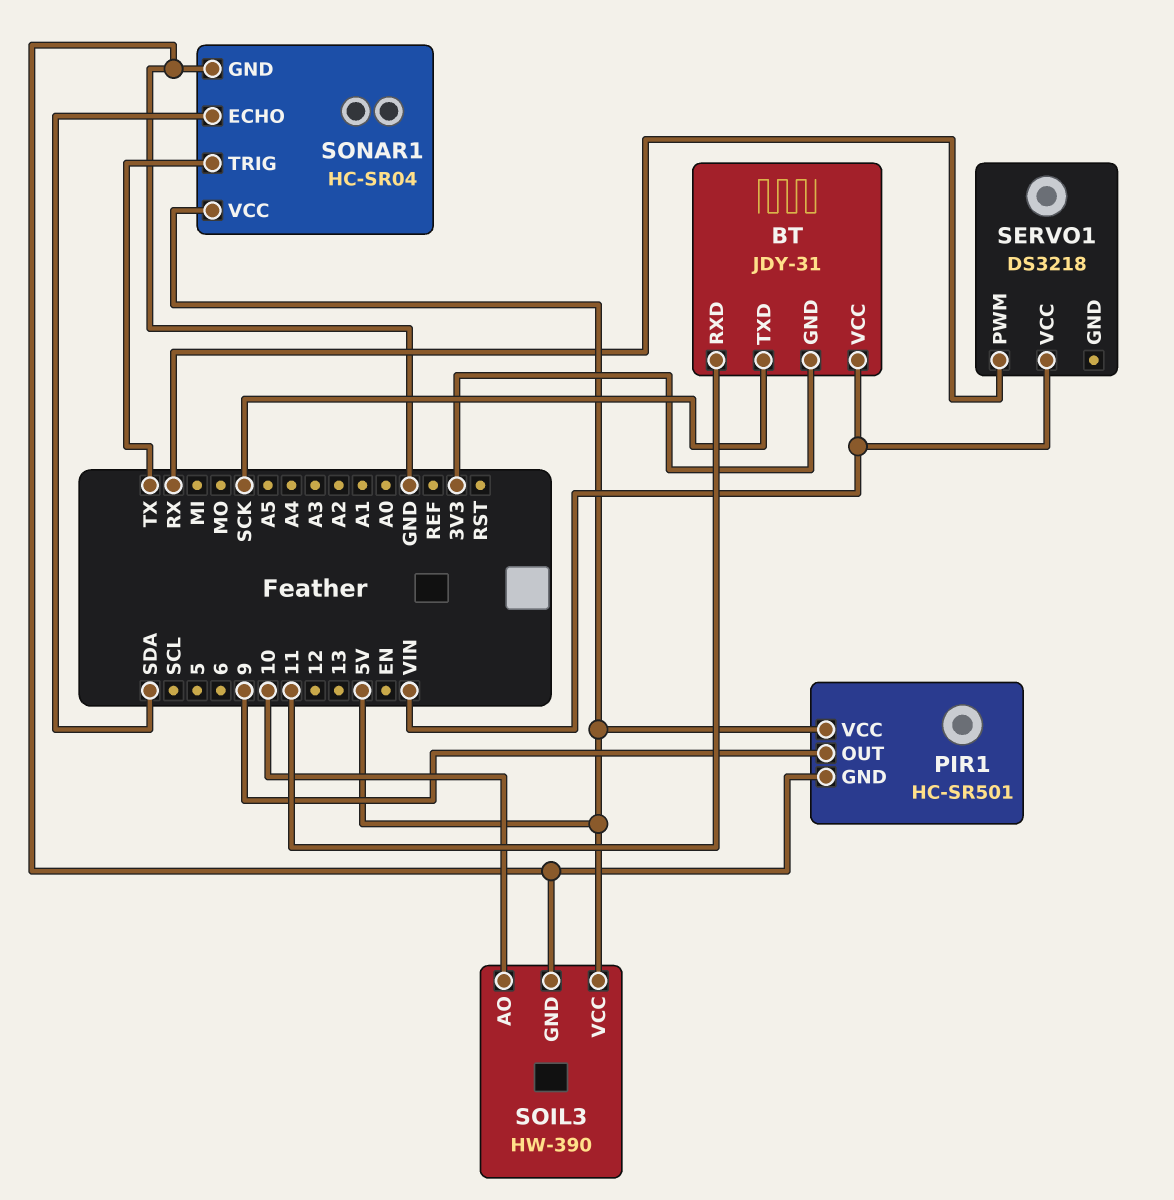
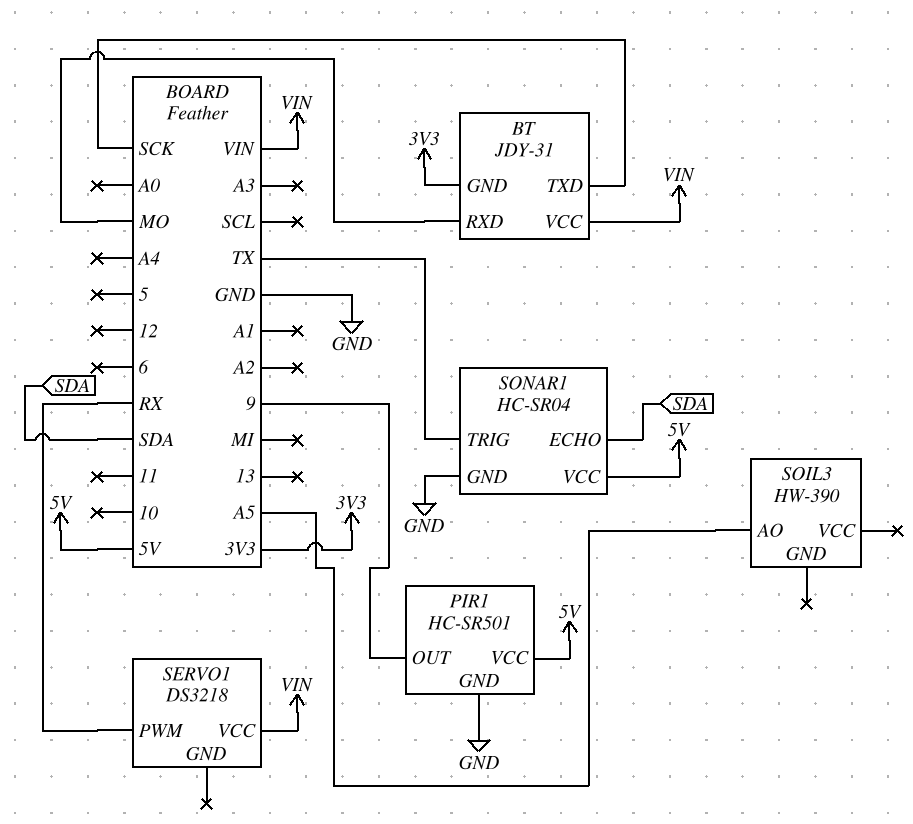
BT pin RXD: 11 -> MO
SOIL3 pin AO: 10 -> A5
SOIL3 pin GND: GND -> none
SOIL3 pin VCC: 5V -> none

